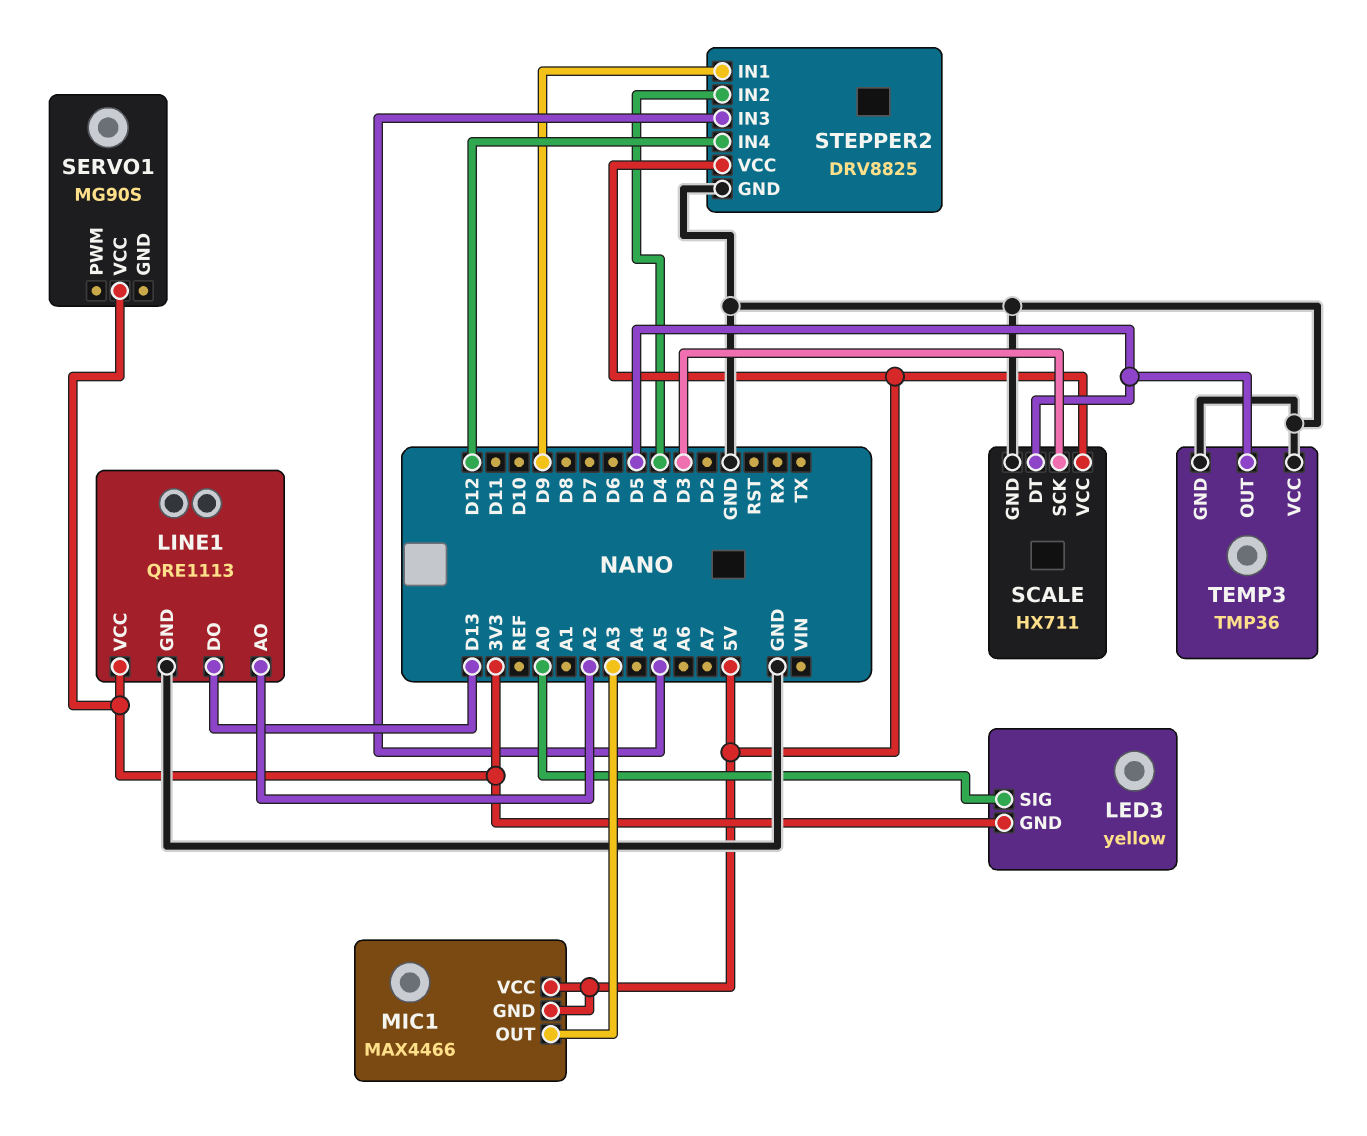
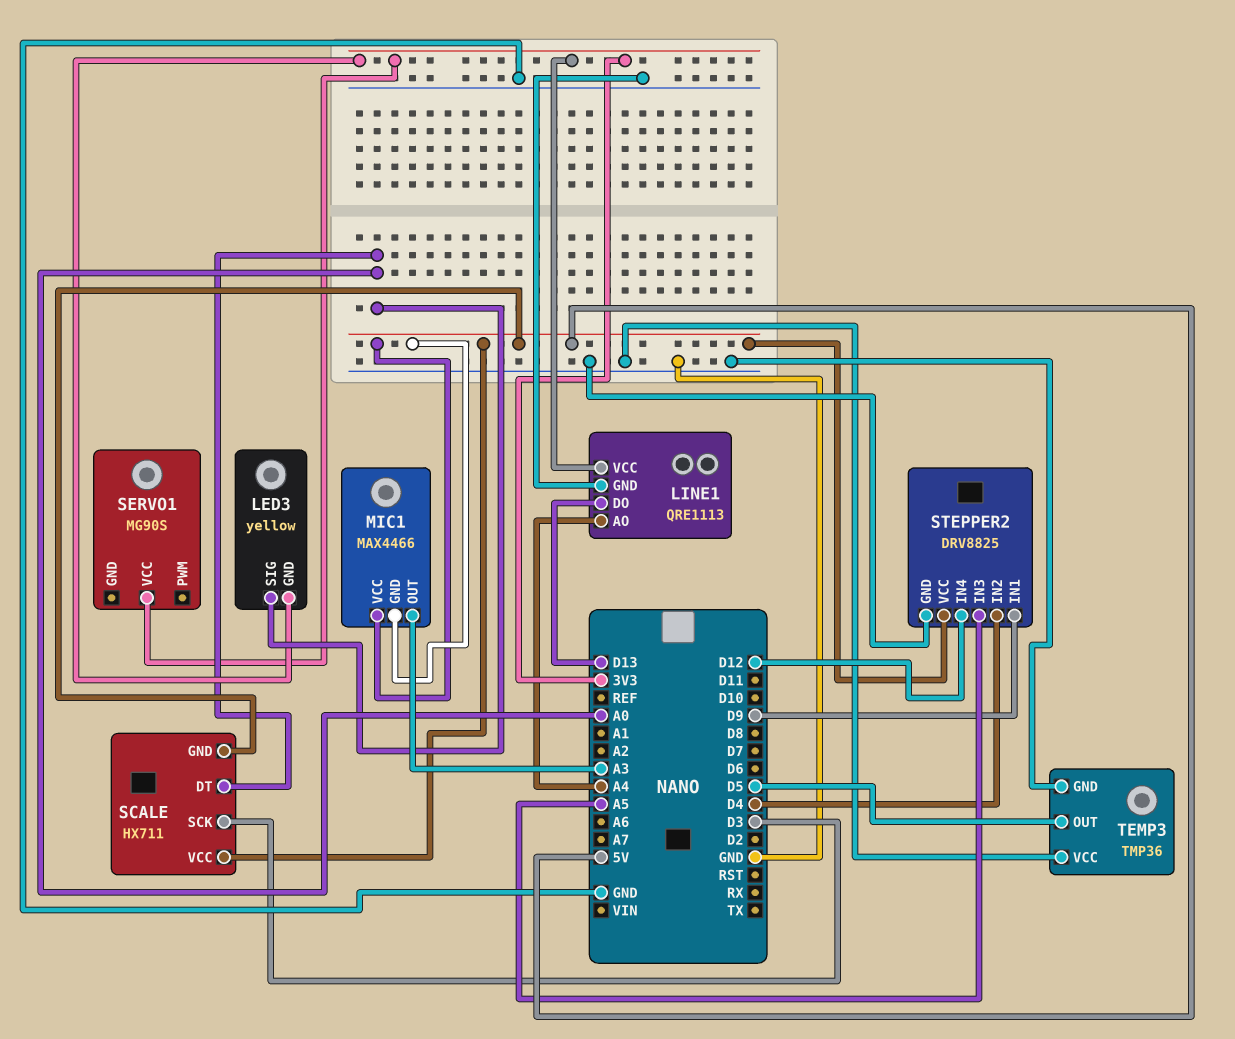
LINE1 pin AO: A2 -> A4
SCALE pin DT: D5 -> A0
SCALE pin GND: GND -> 5V

